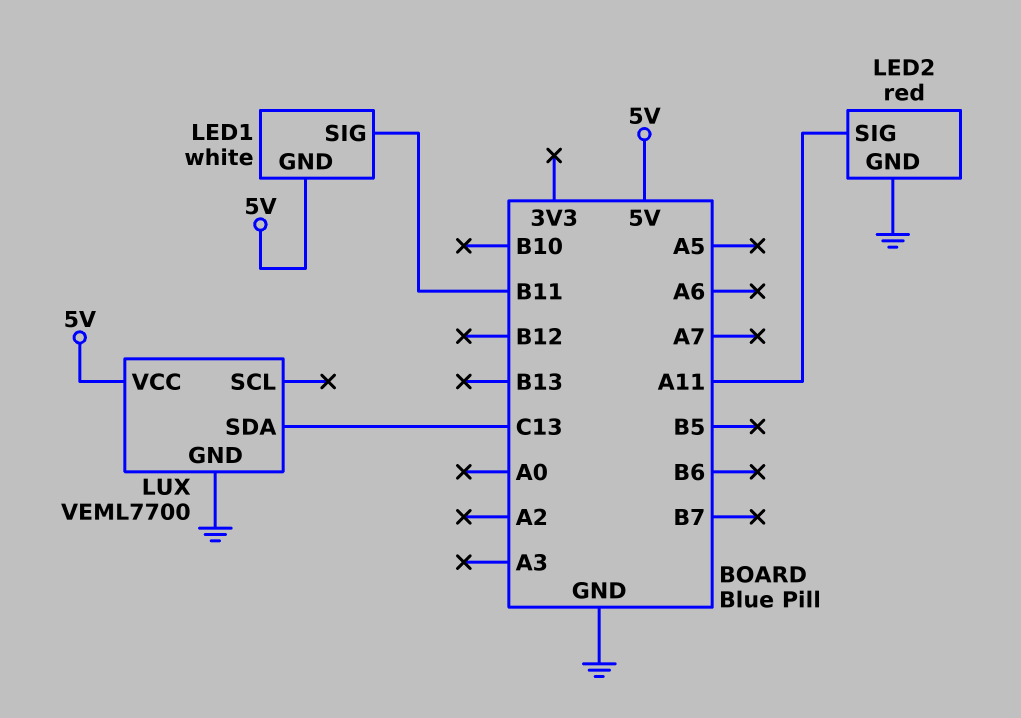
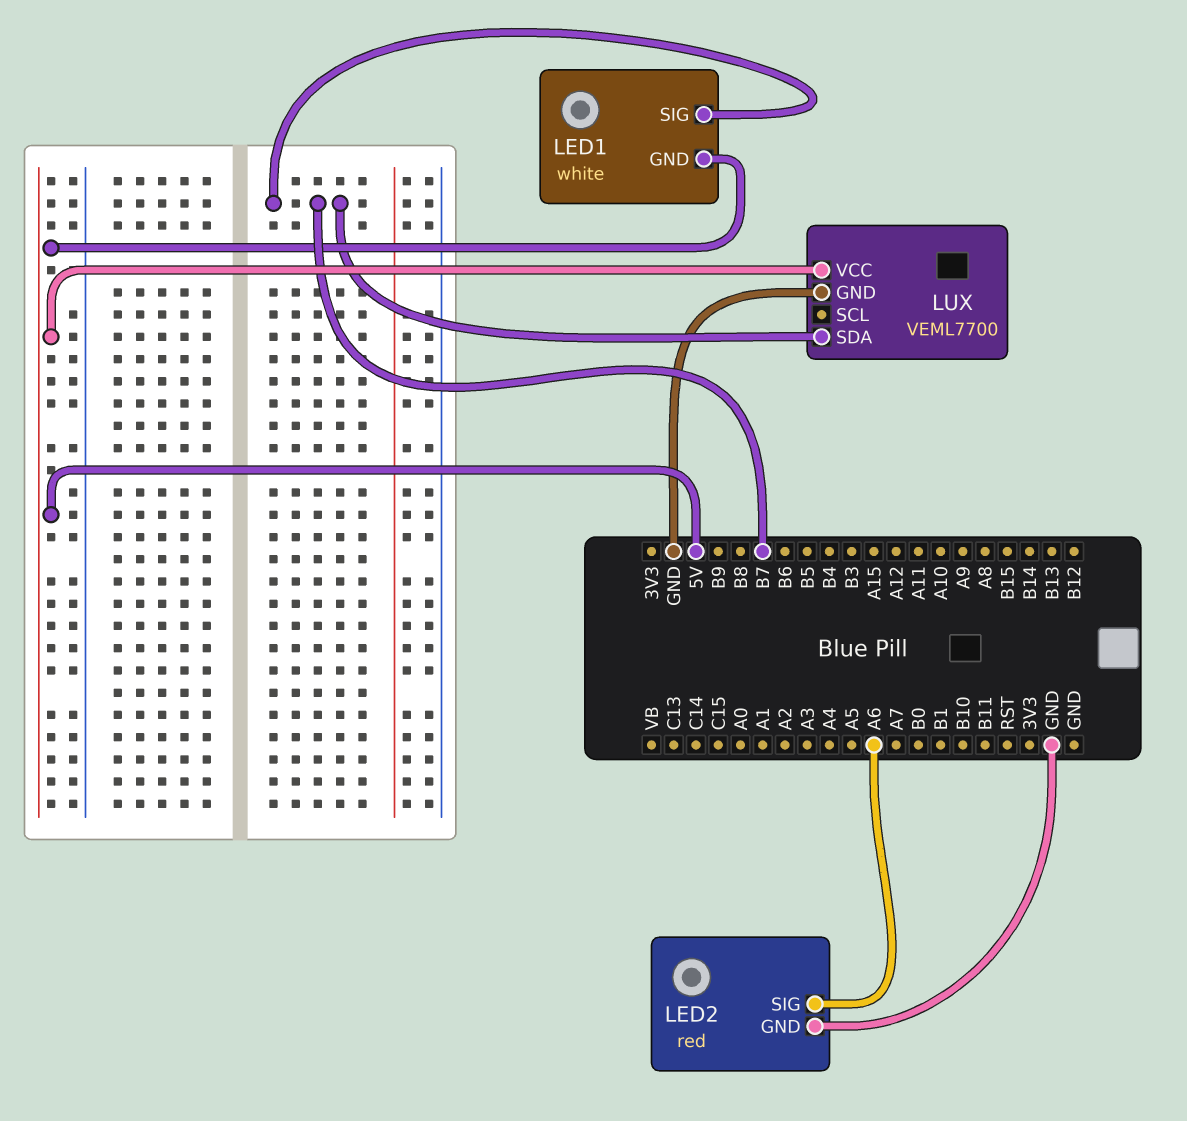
LED1 pin SIG: B11 -> B7
LED2 pin SIG: A11 -> A6
LUX pin SDA: C13 -> B7

